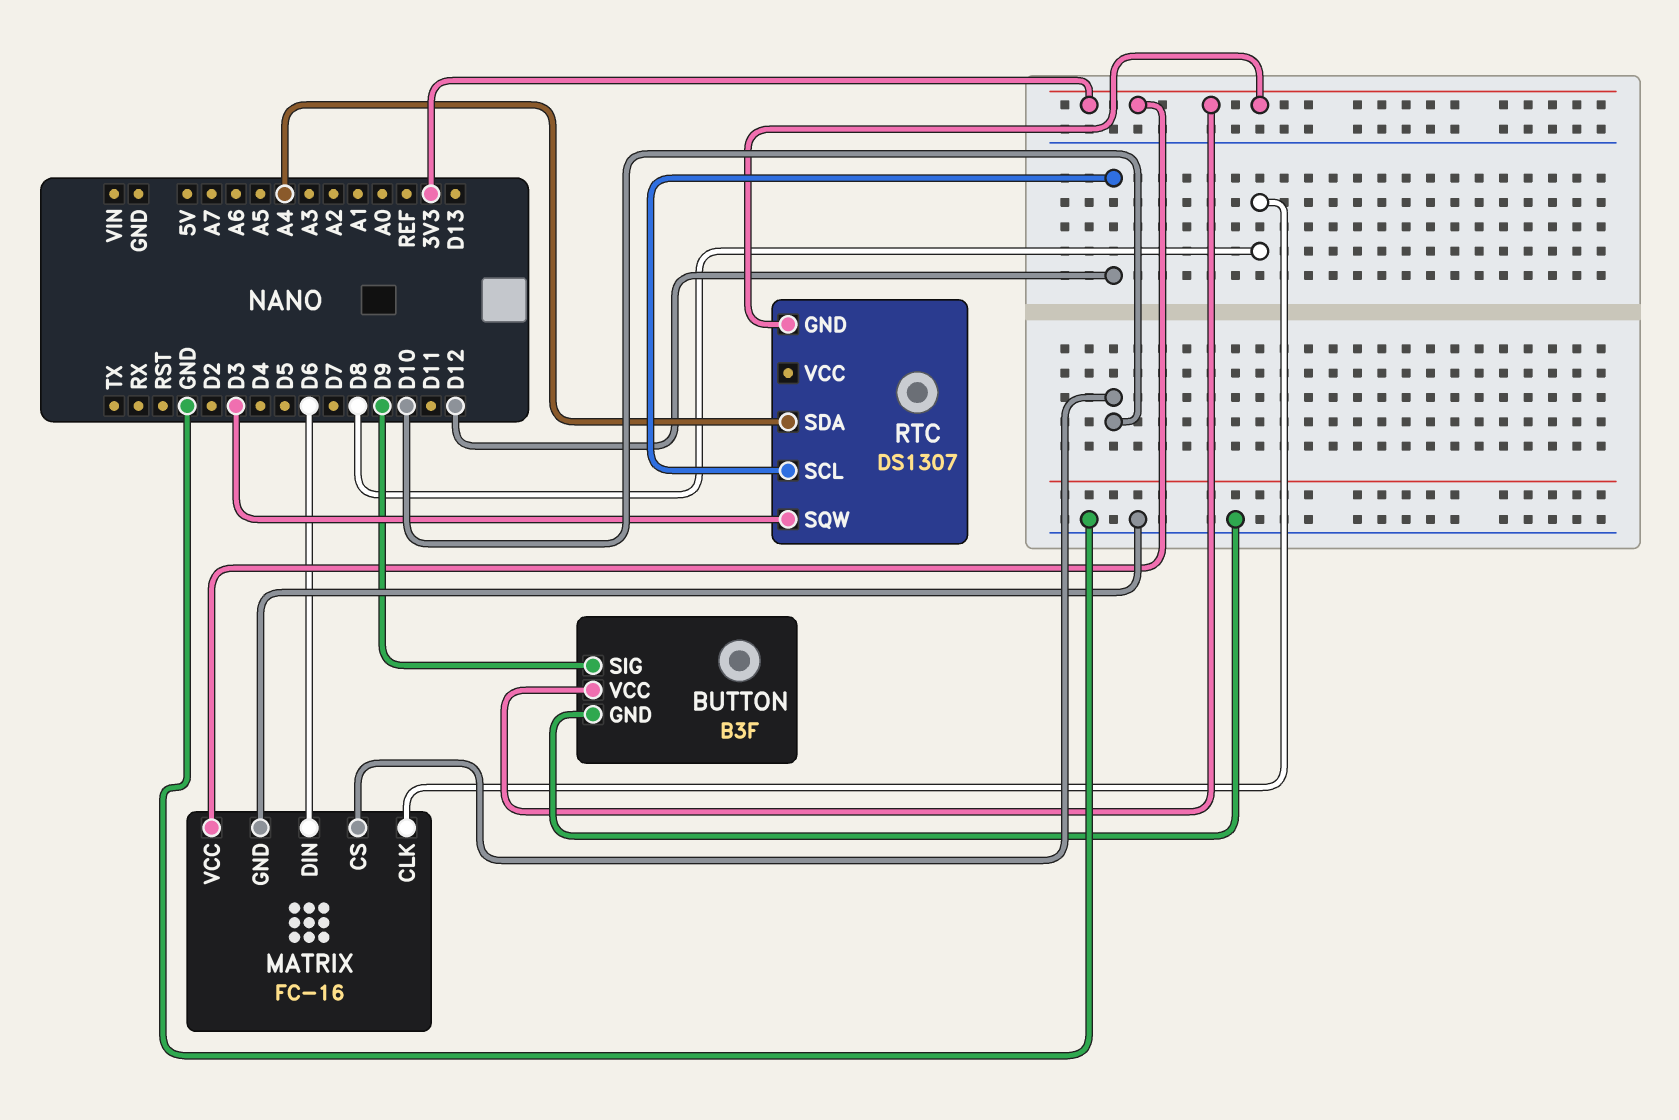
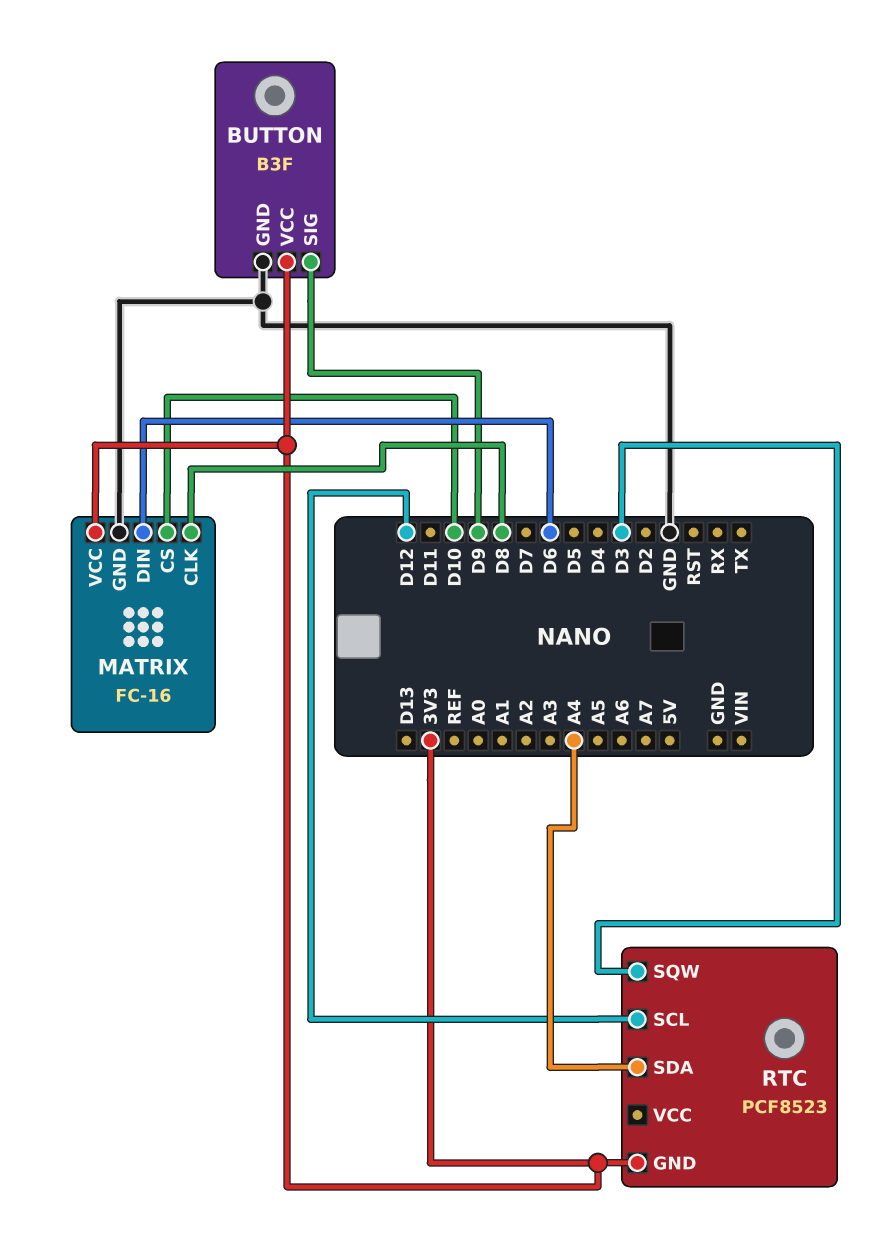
RTC: DS1307 -> PCF8523

